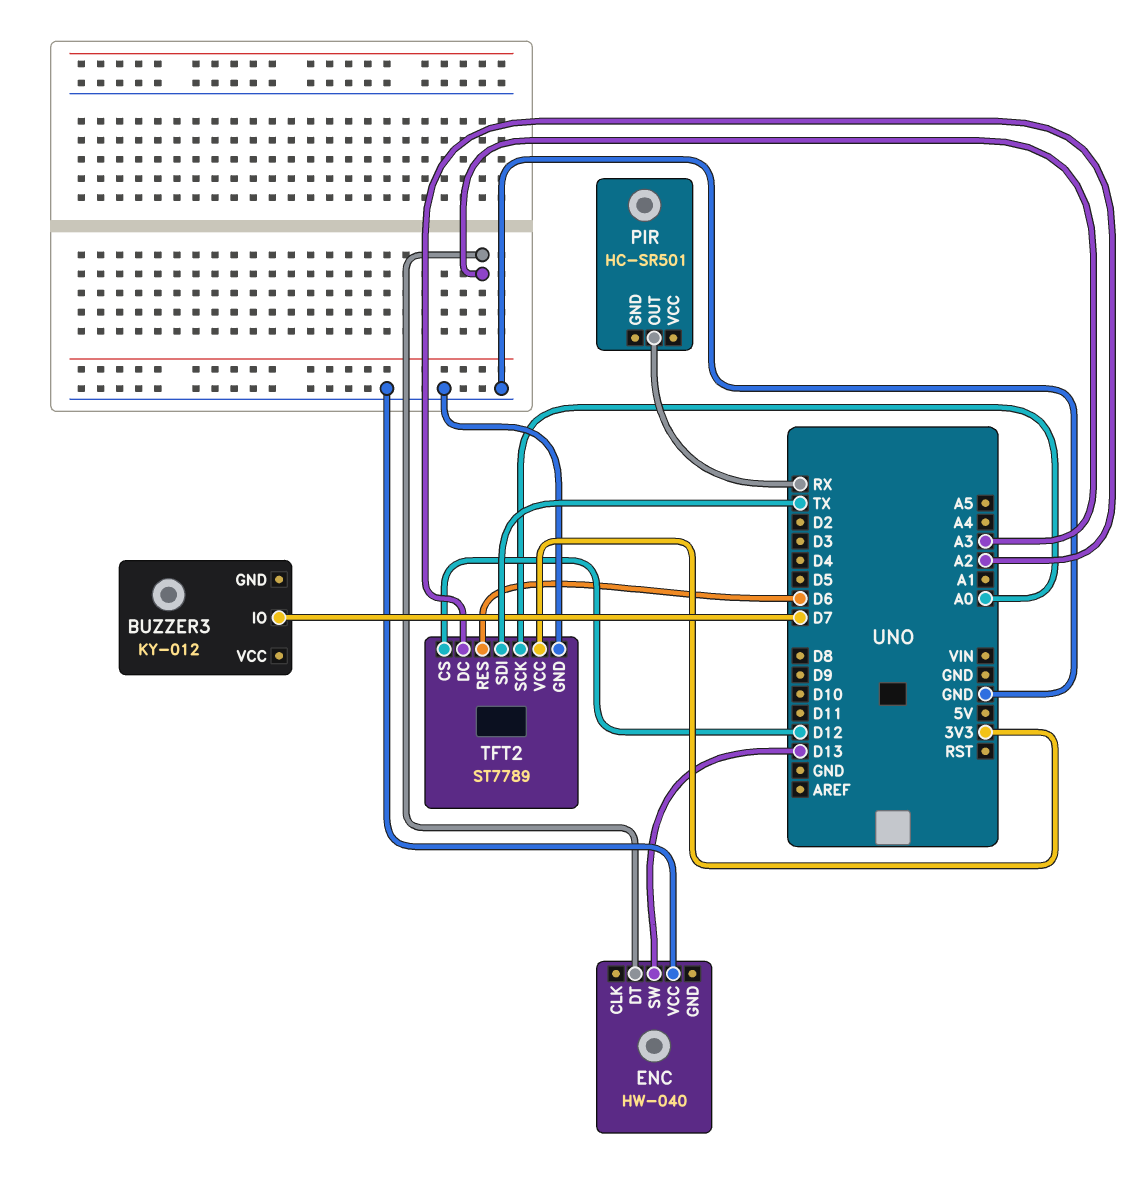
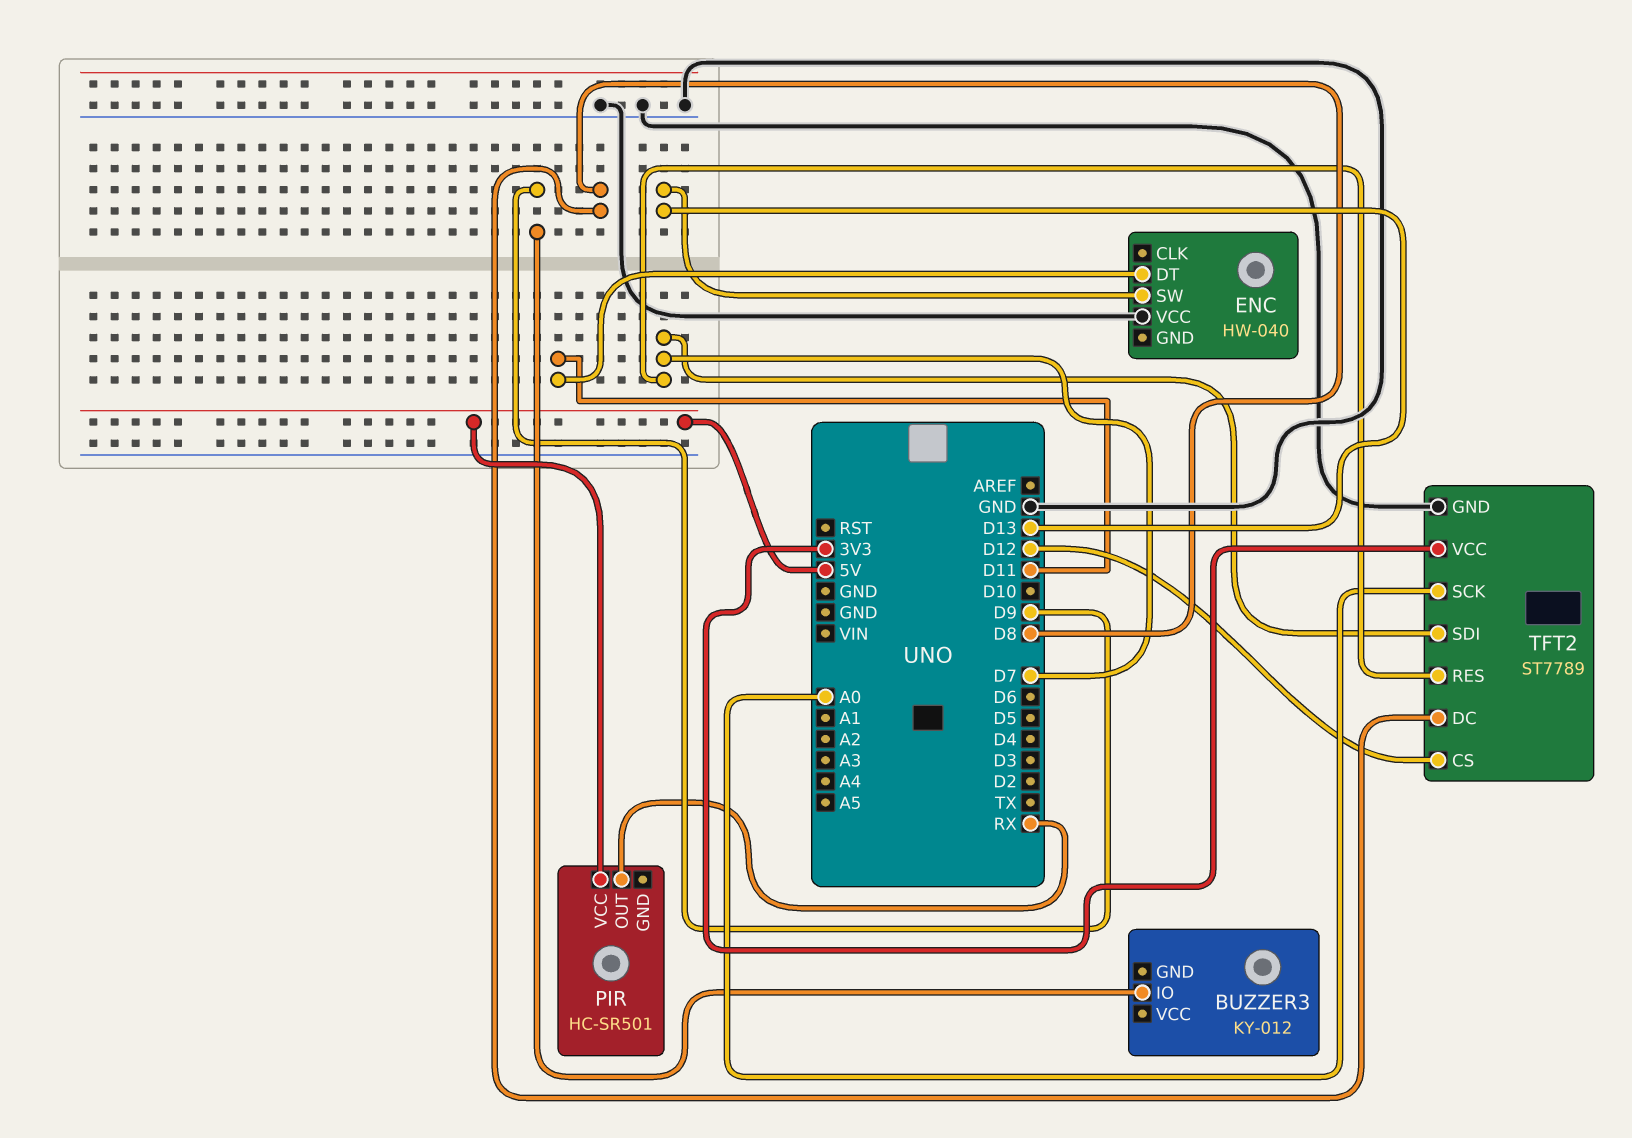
BUZZER3 pin IO: D7 -> D9
ENC pin DT: A3 -> D11
PIR pin VCC: none -> 5V
TFT2 pin DC: A2 -> D8
TFT2 pin RES: D6 -> D7
TFT2 pin SDI: TX -> D7

